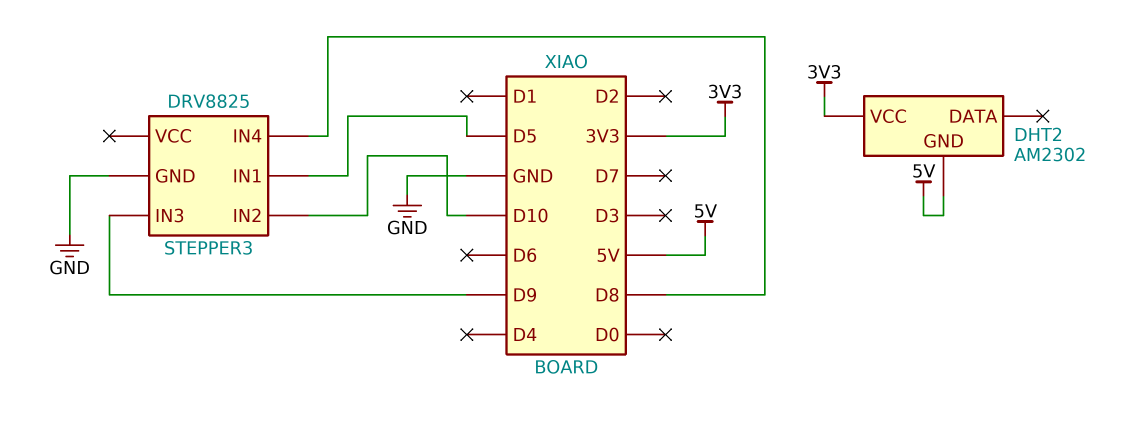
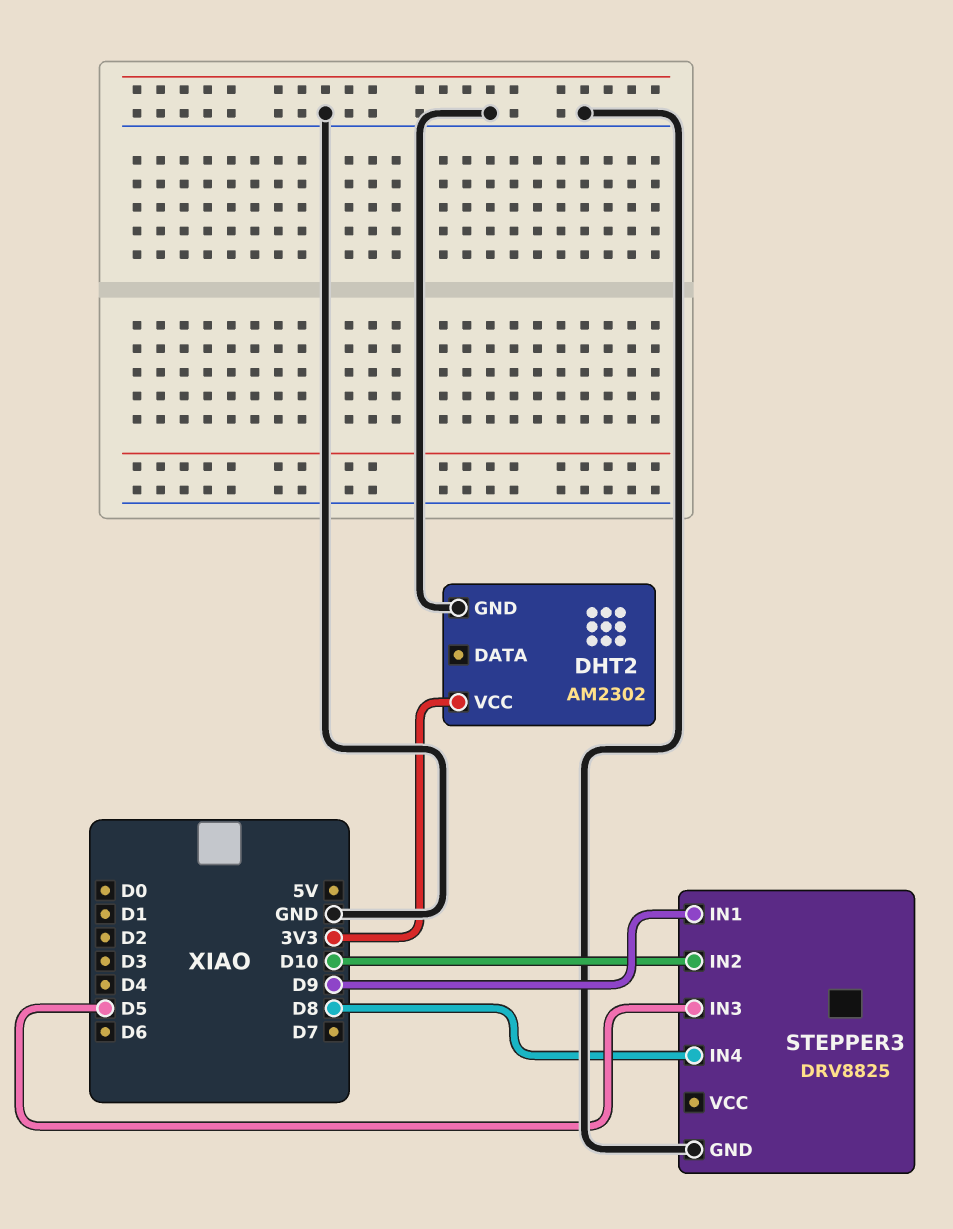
DHT2 pin GND: 5V -> GND
STEPPER3 pin IN1: D5 -> D9
STEPPER3 pin IN3: D9 -> D5

